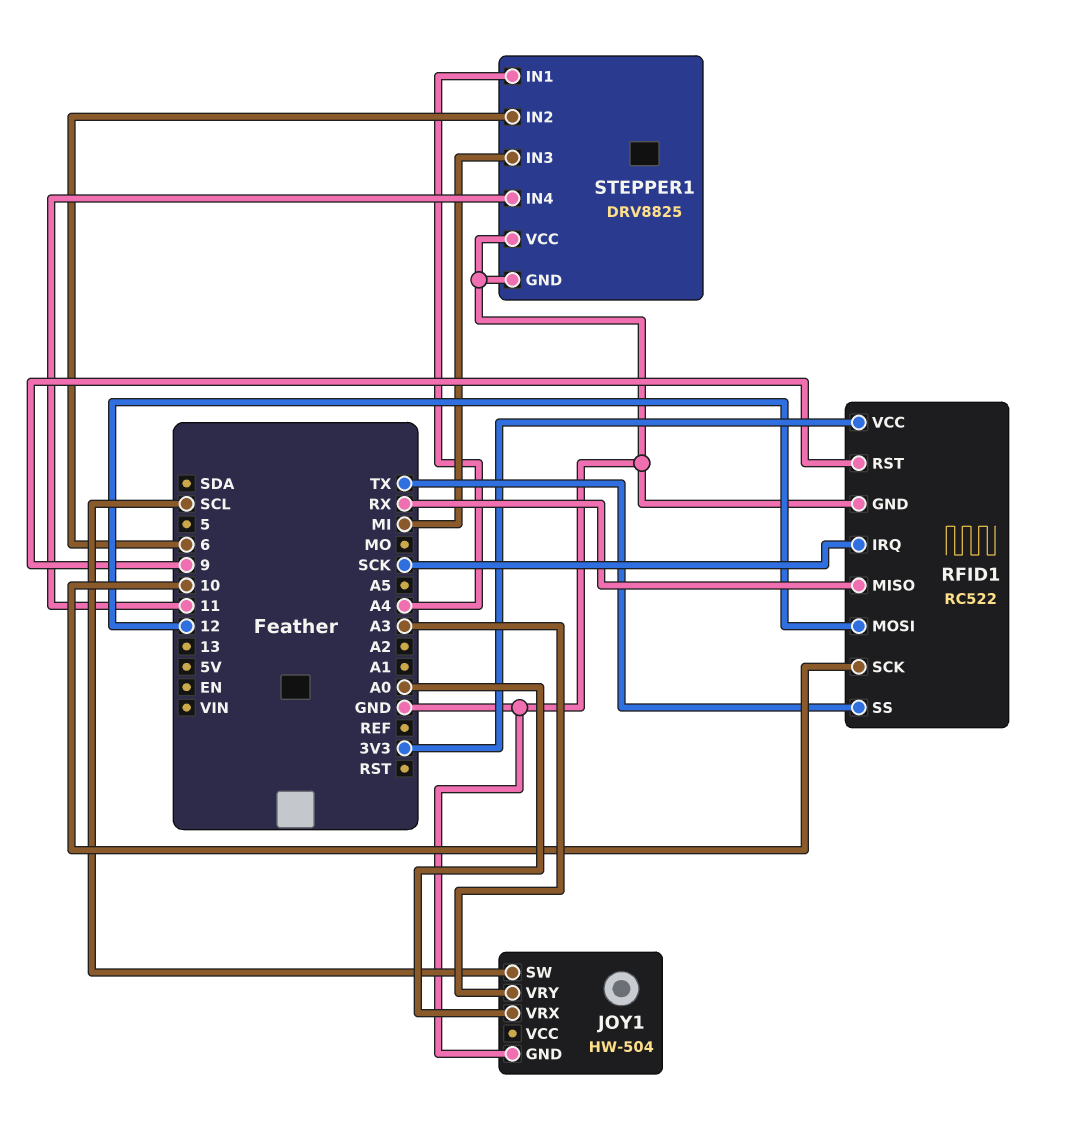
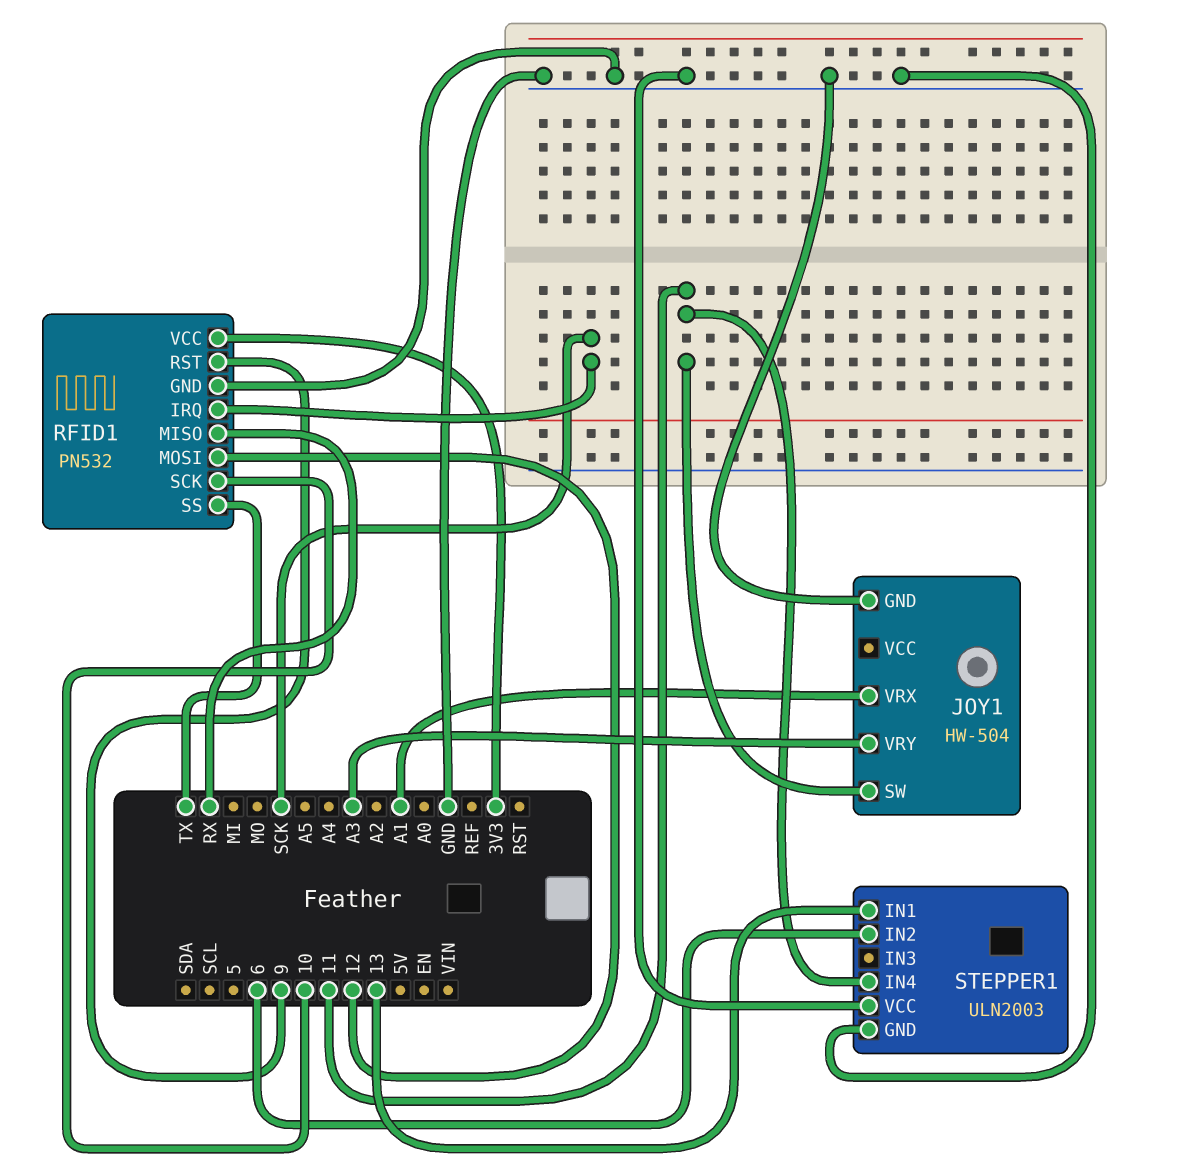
JOY1 pin SW: SCL -> 11
JOY1 pin VRX: A0 -> A1
RFID1: RC522 -> PN532
STEPPER1: DRV8825 -> ULN2003
STEPPER1 pin IN1: A4 -> 13
STEPPER1 pin IN3: MI -> none

